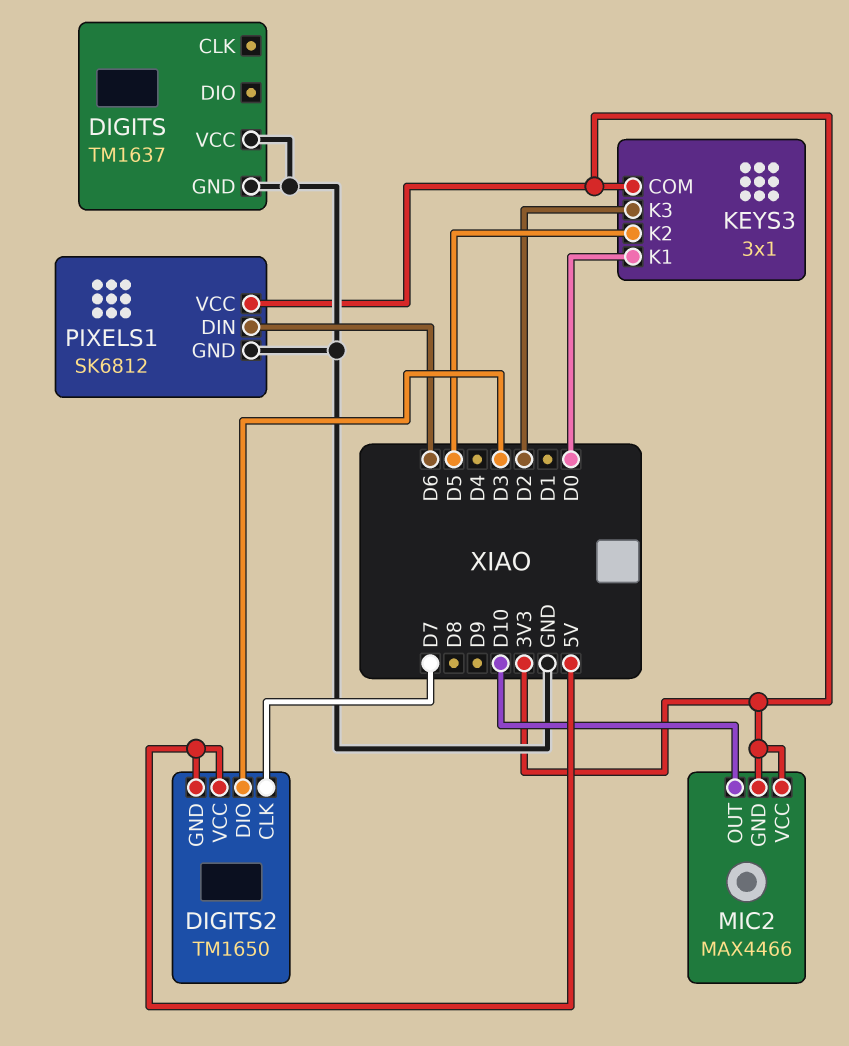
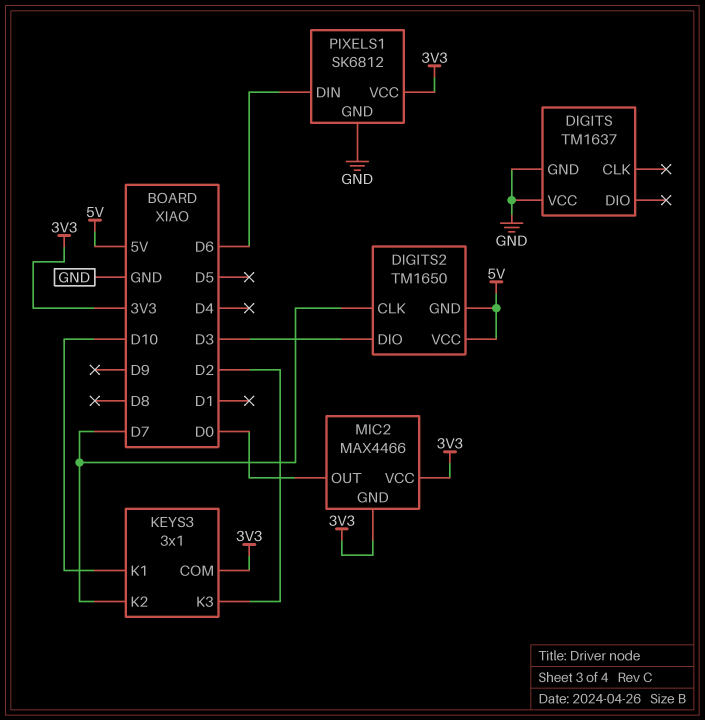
KEYS3 pin K1: D0 -> D10
KEYS3 pin K2: D5 -> D7
MIC2 pin OUT: D10 -> D0

